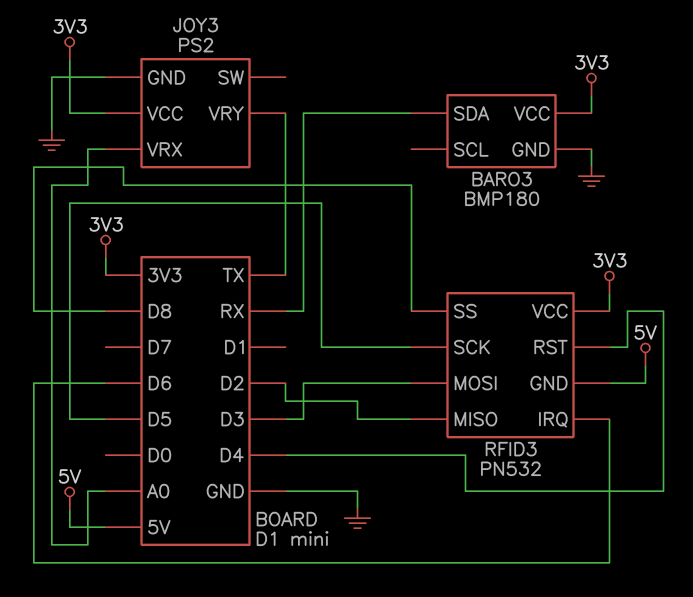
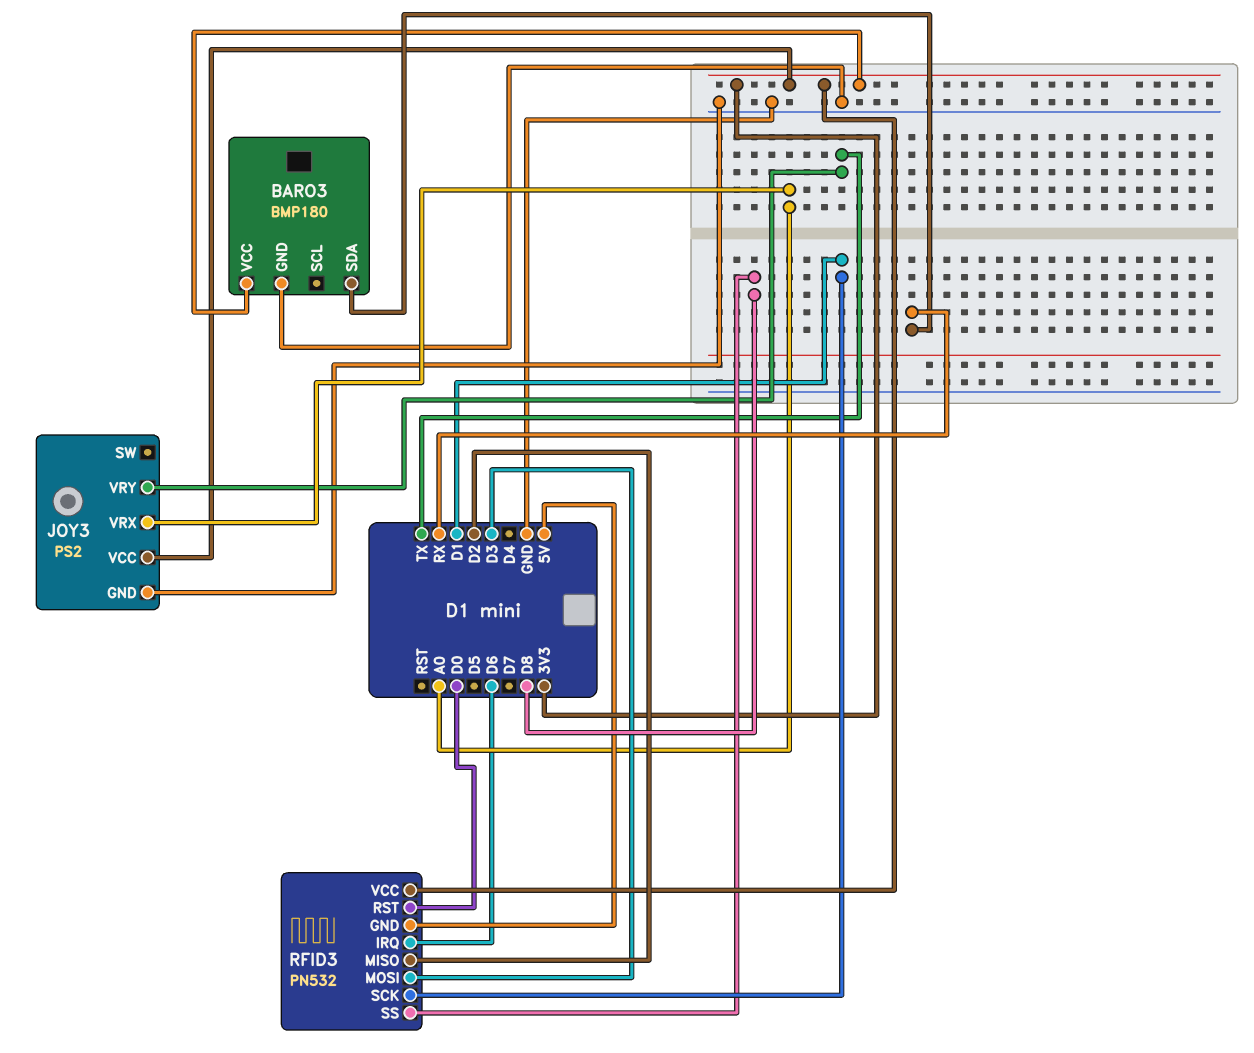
RFID3 pin RST: D4 -> D0
RFID3 pin SCK: D5 -> D1

